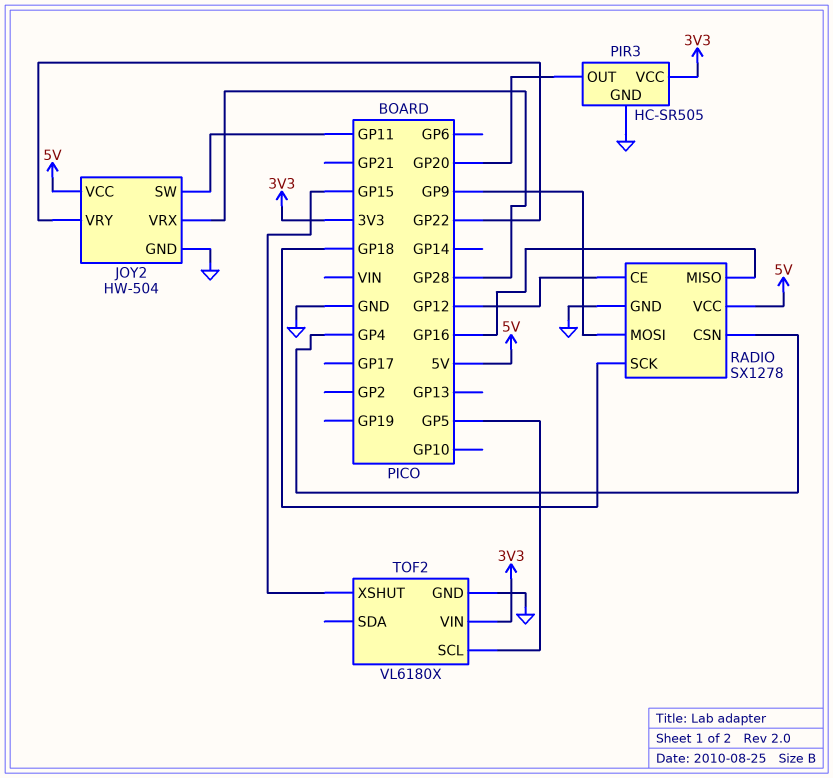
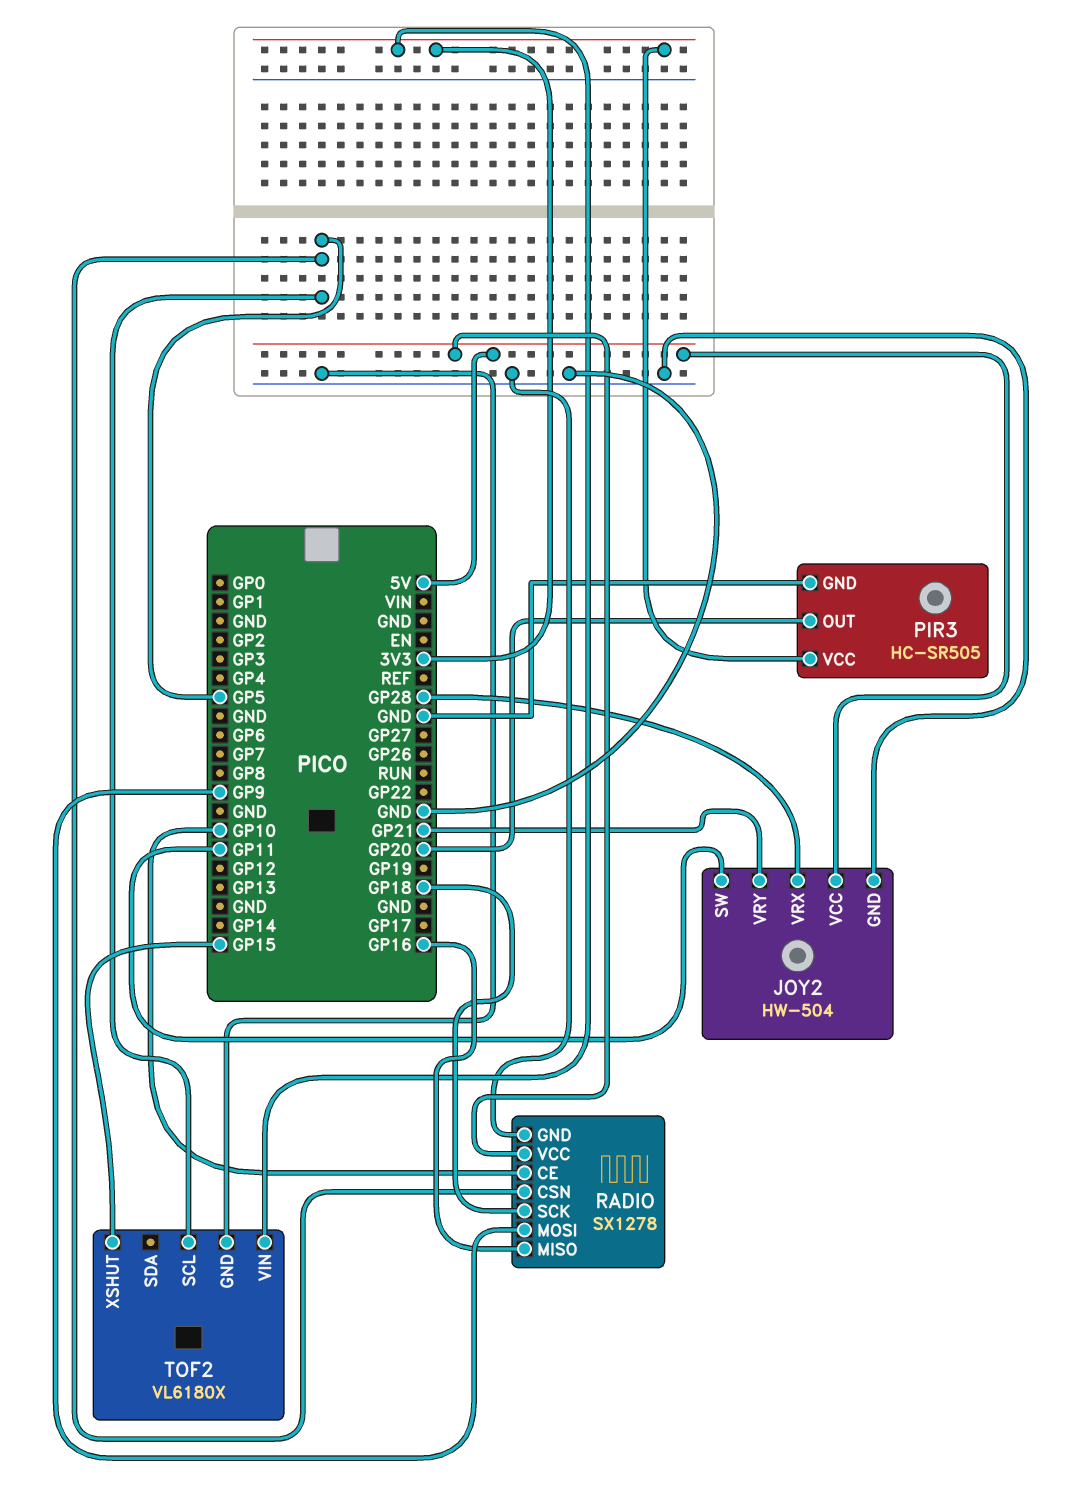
JOY2 pin VRY: GP22 -> GP21
RADIO pin CE: GP12 -> GP10
RADIO pin CSN: GP4 -> GP5

